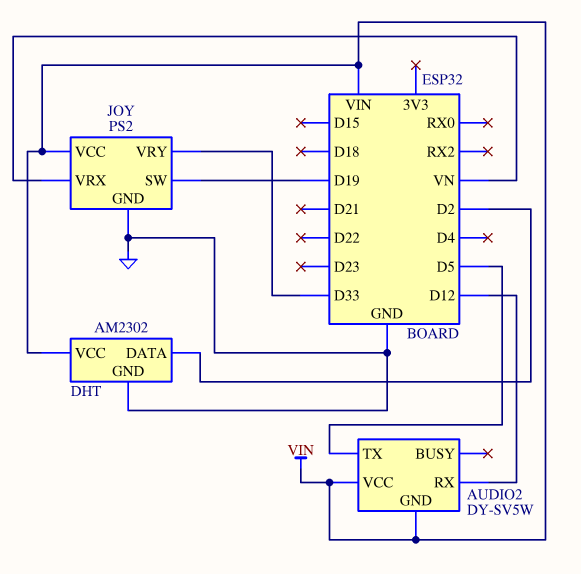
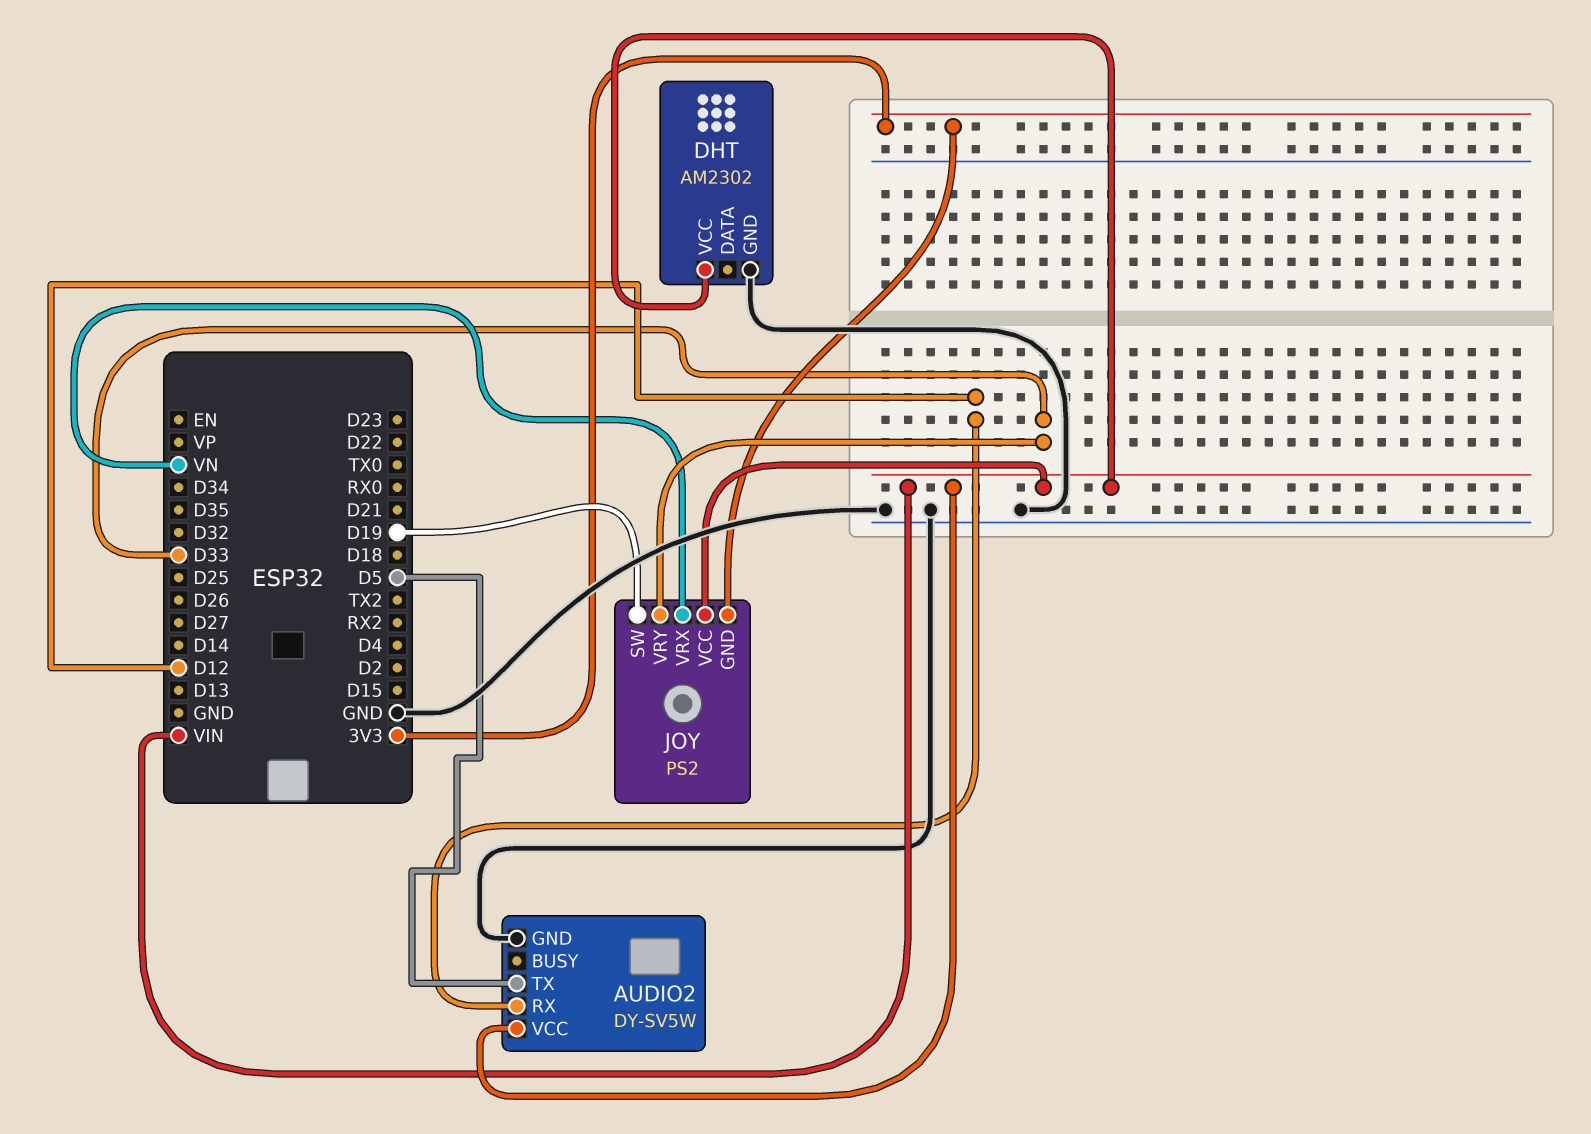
AUDIO2 pin GND: VIN -> GND
DHT pin DATA: D2 -> none
JOY pin GND: GND -> 3V3

